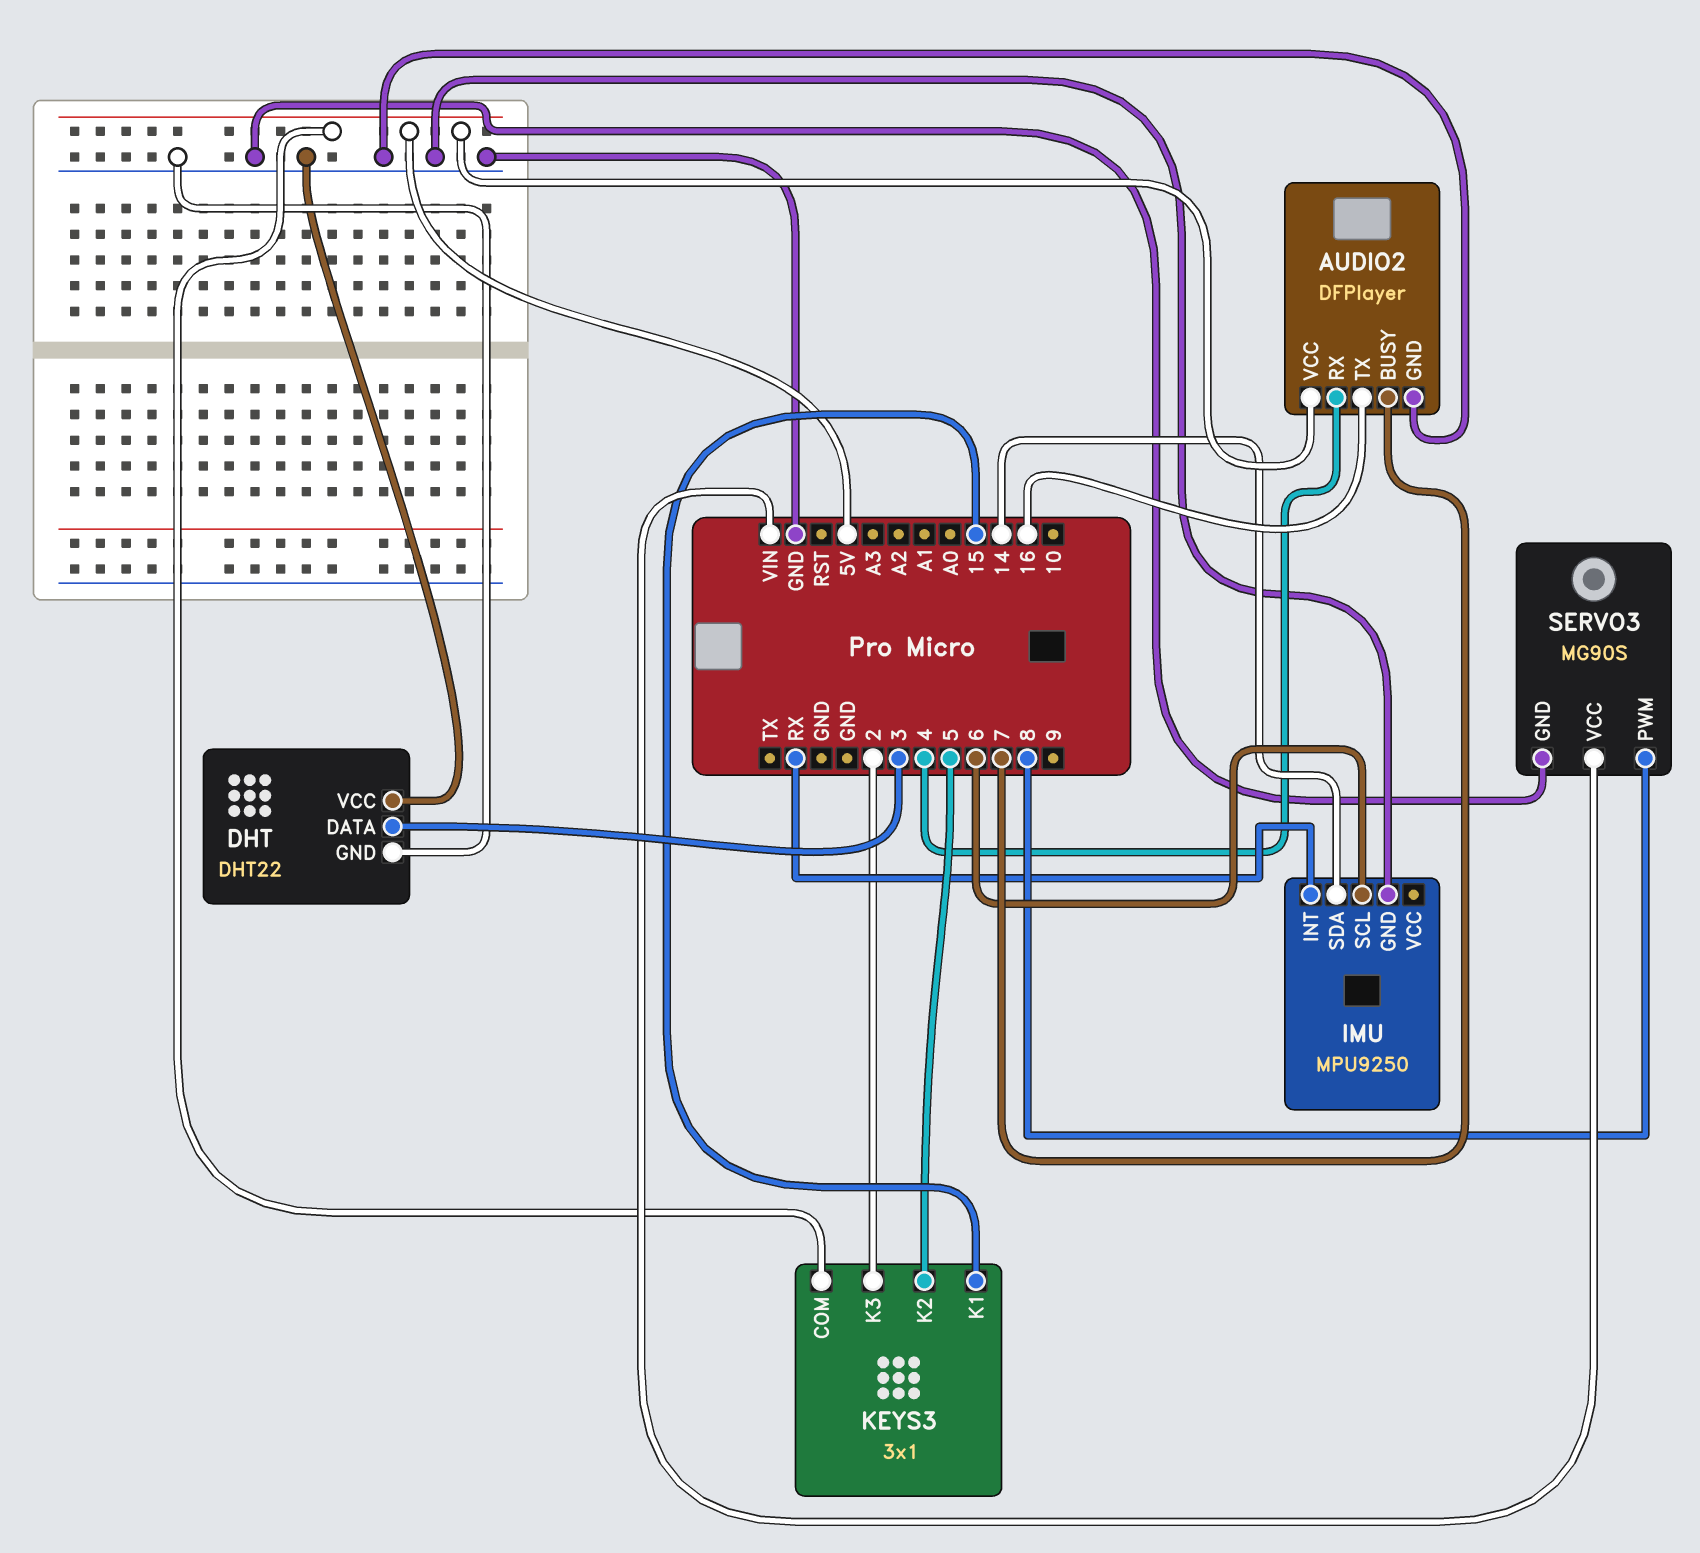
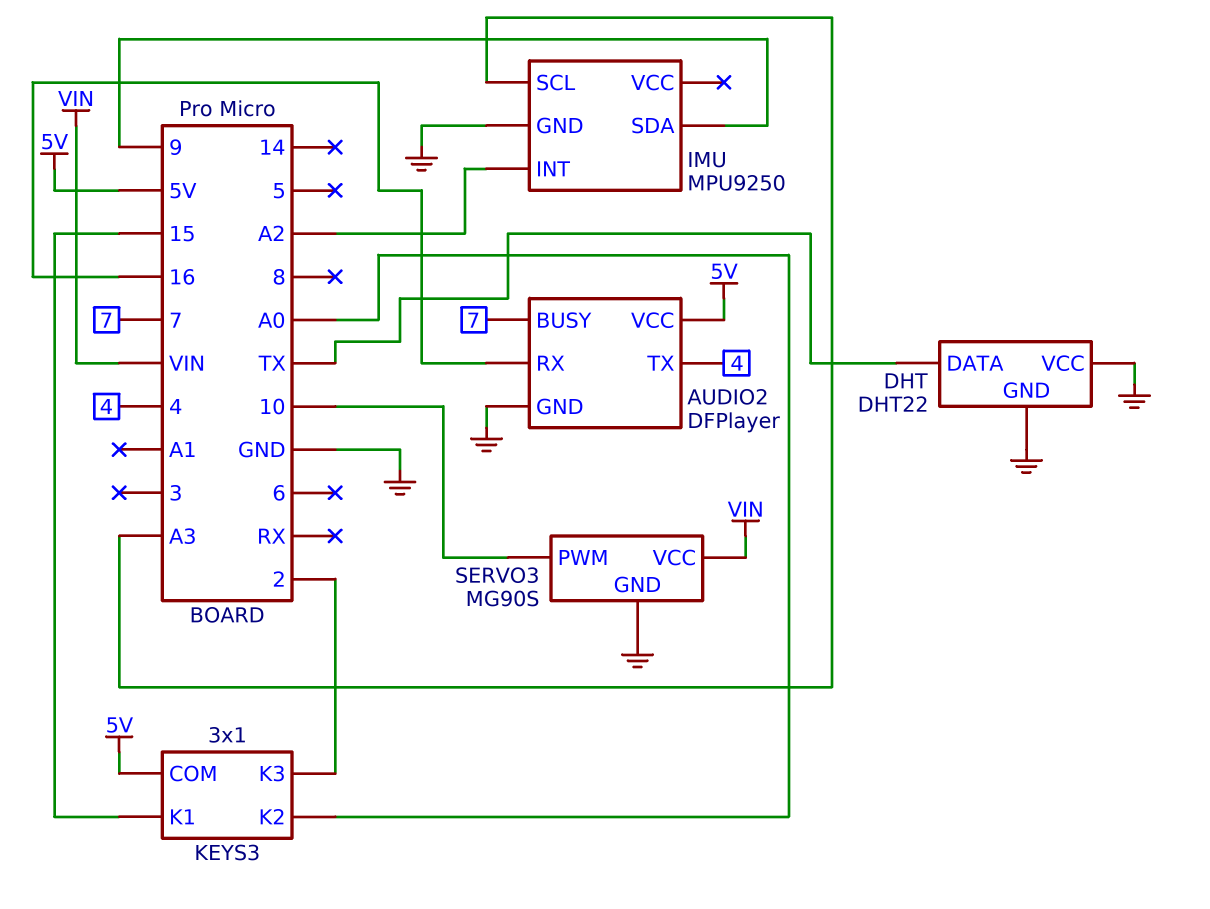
AUDIO2 pin RX: 4 -> 16
AUDIO2 pin TX: 16 -> 4
DHT pin DATA: 3 -> TX
IMU pin INT: RX -> A2
IMU pin SCL: 6 -> A3
IMU pin SDA: 14 -> 9
KEYS3 pin K2: 5 -> A0
SERVO3 pin PWM: 8 -> 10

